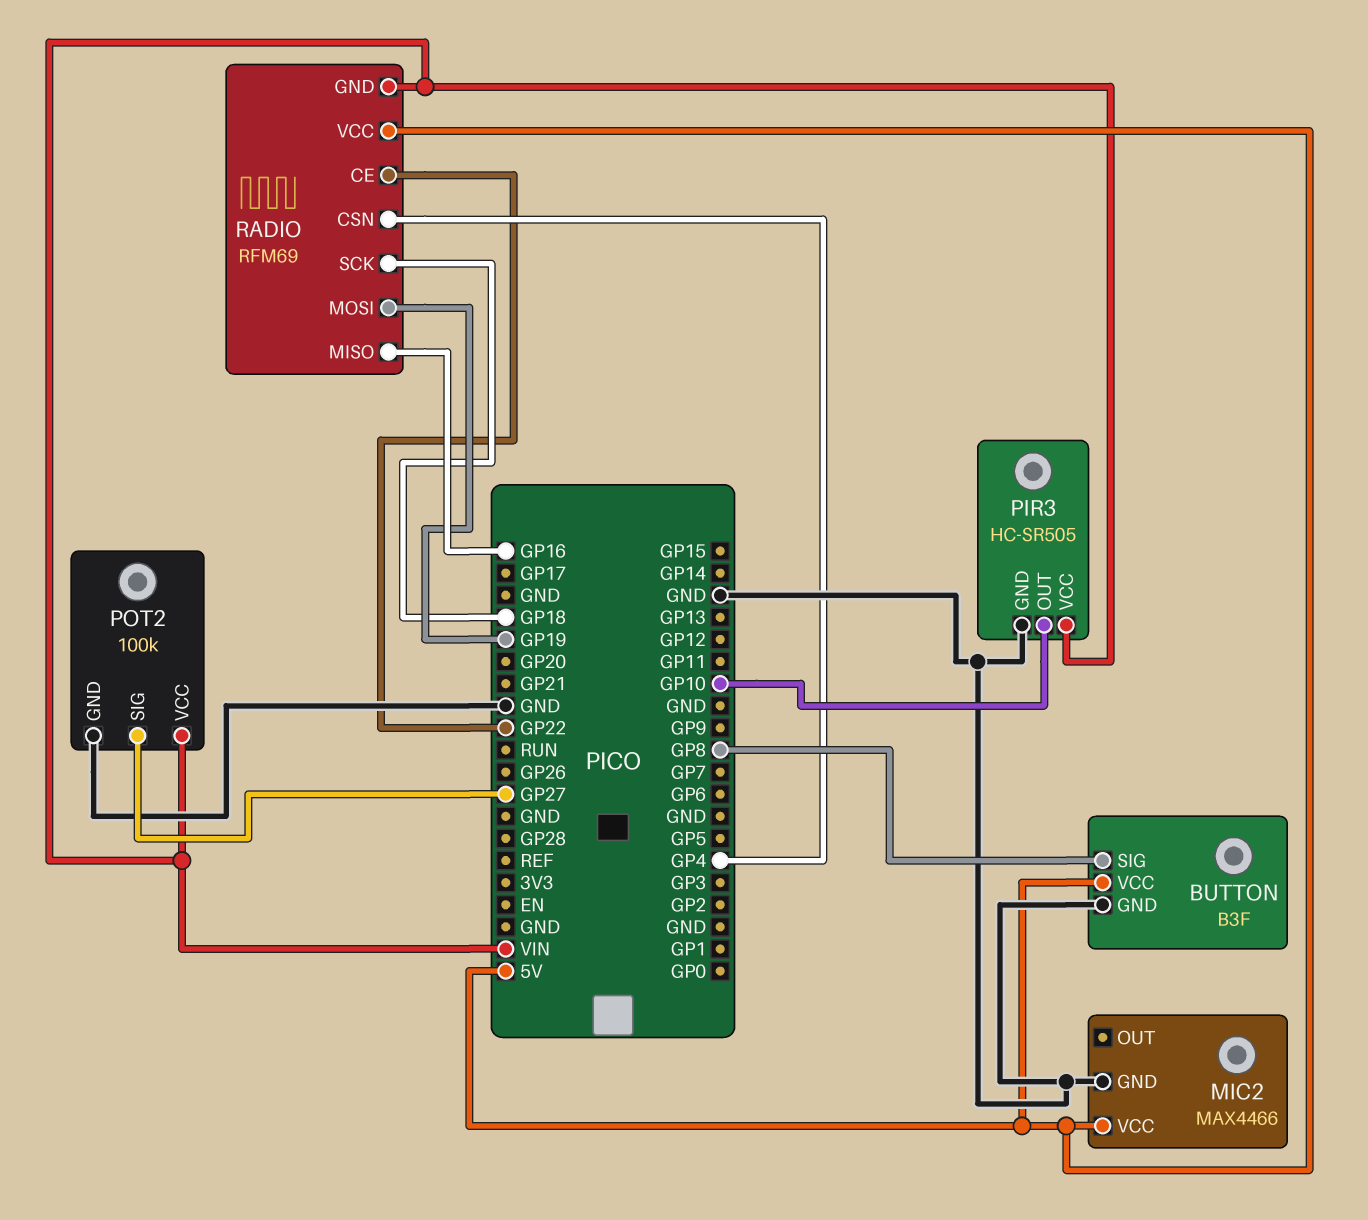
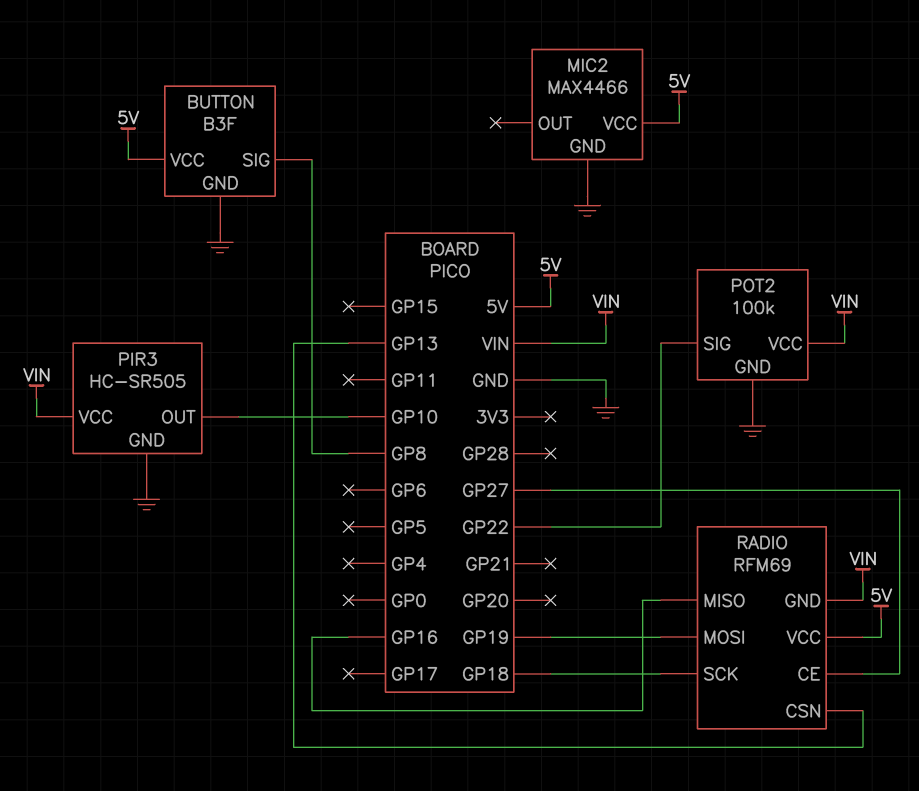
POT2 pin SIG: GP27 -> GP22
RADIO pin CE: GP22 -> GP27
RADIO pin CSN: GP4 -> GP13

